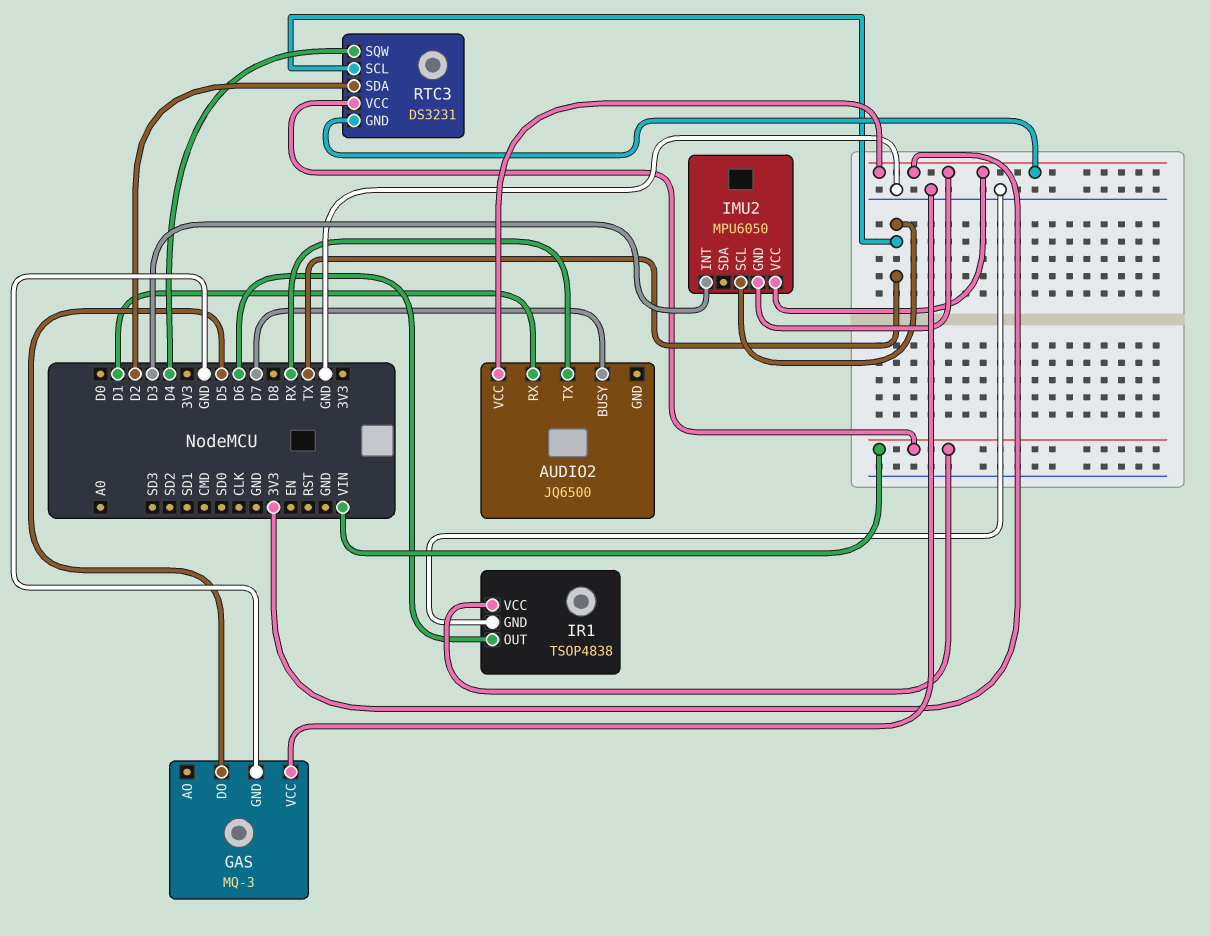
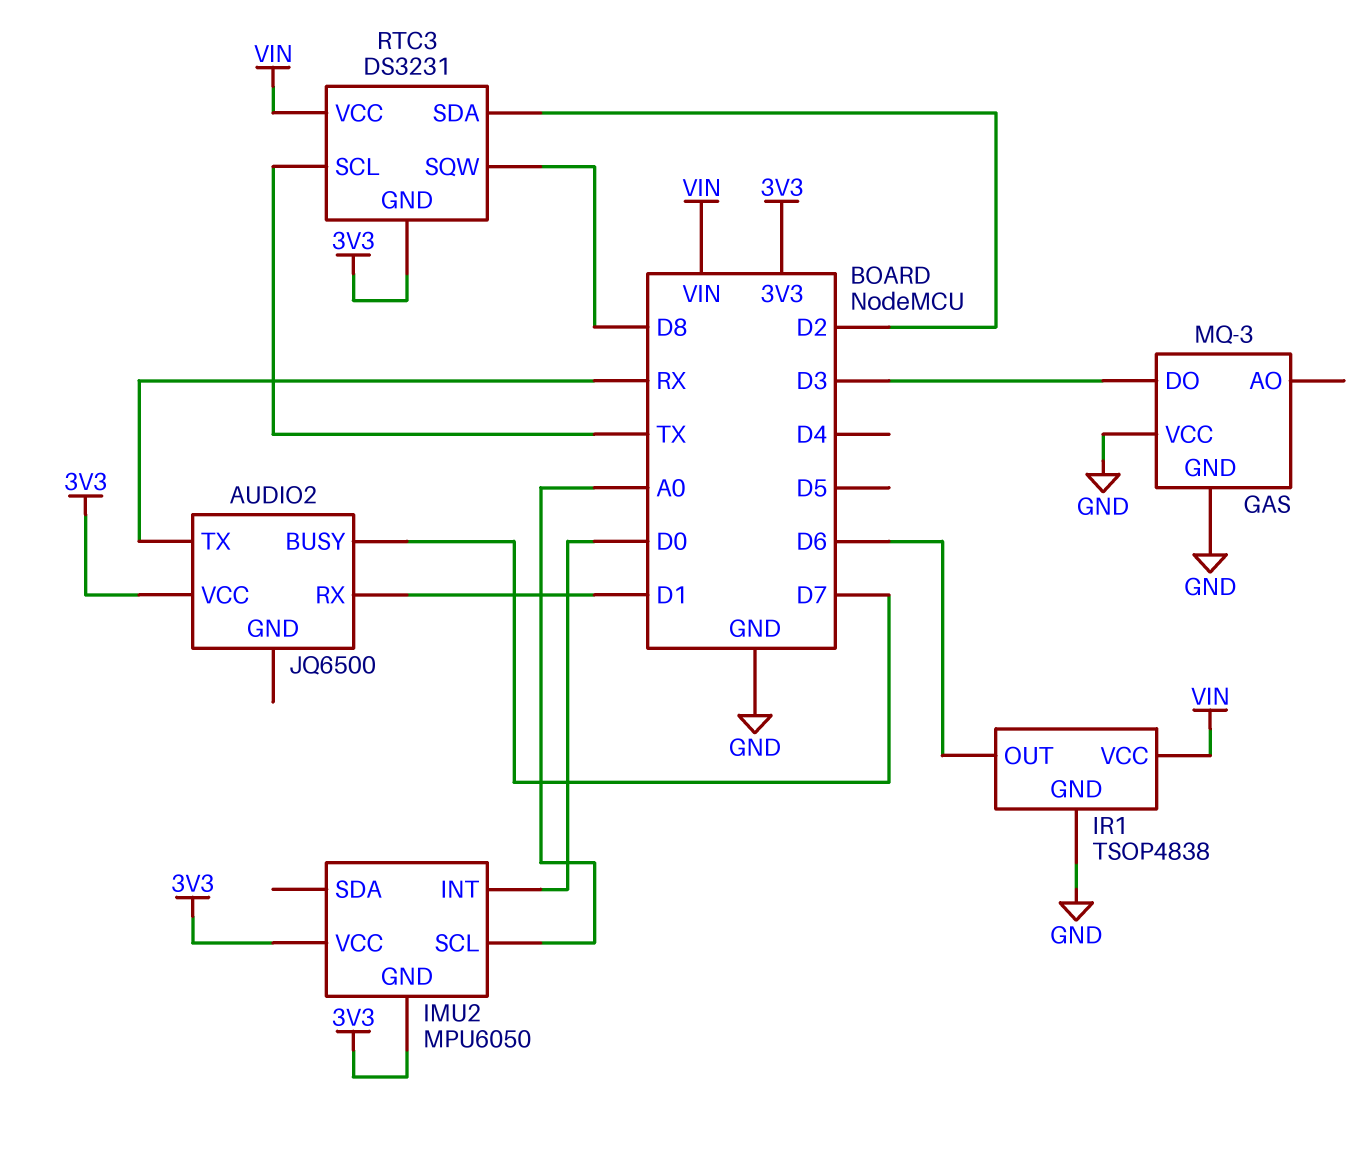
GAS pin DO: D5 -> D3
IMU2 pin INT: D3 -> D0
IMU2 pin SCL: TX -> A0
RTC3 pin SQW: D4 -> D8

